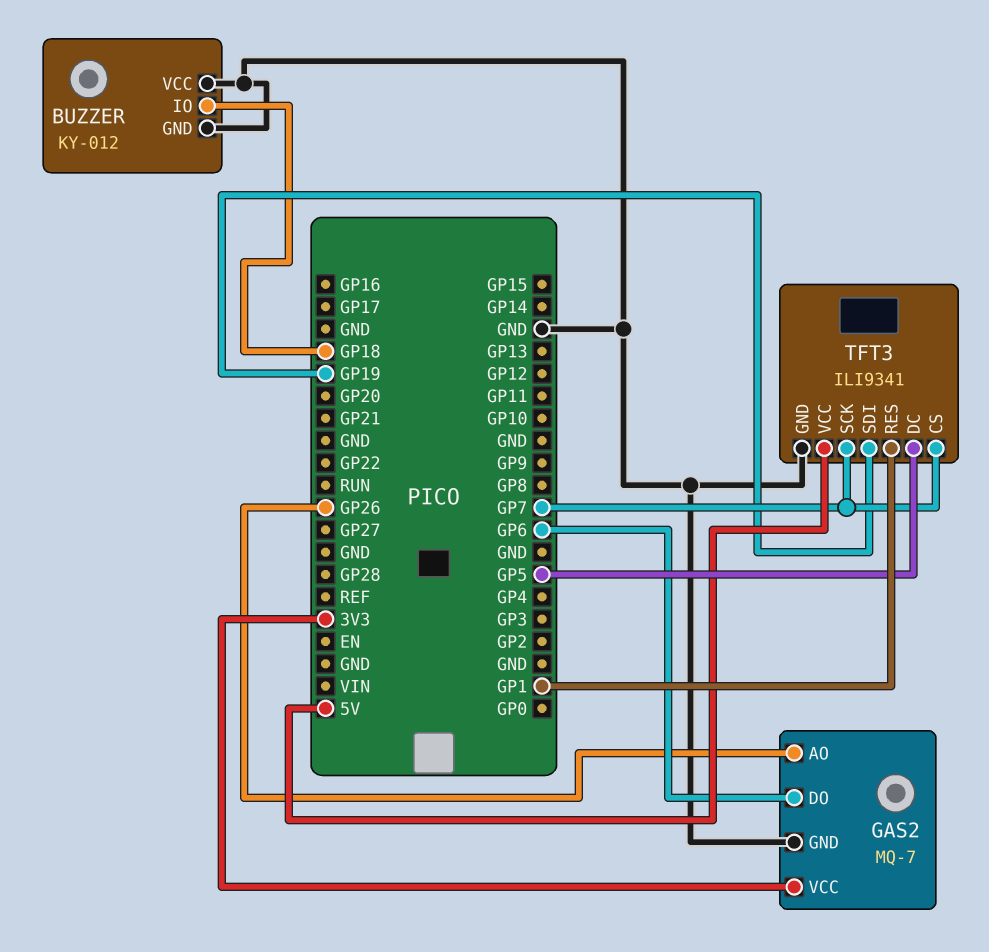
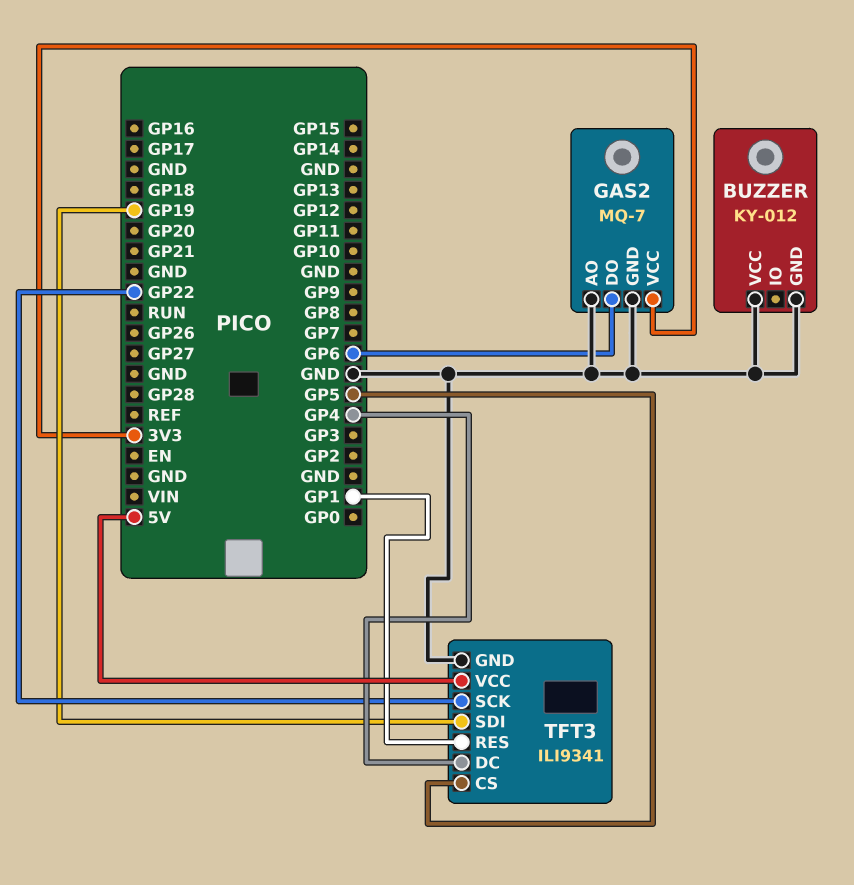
BUZZER pin IO: GP18 -> none
GAS2 pin AO: GP26 -> GND
TFT3 pin CS: GP7 -> GP5
TFT3 pin DC: GP5 -> GP4
TFT3 pin SCK: GP7 -> GP22

